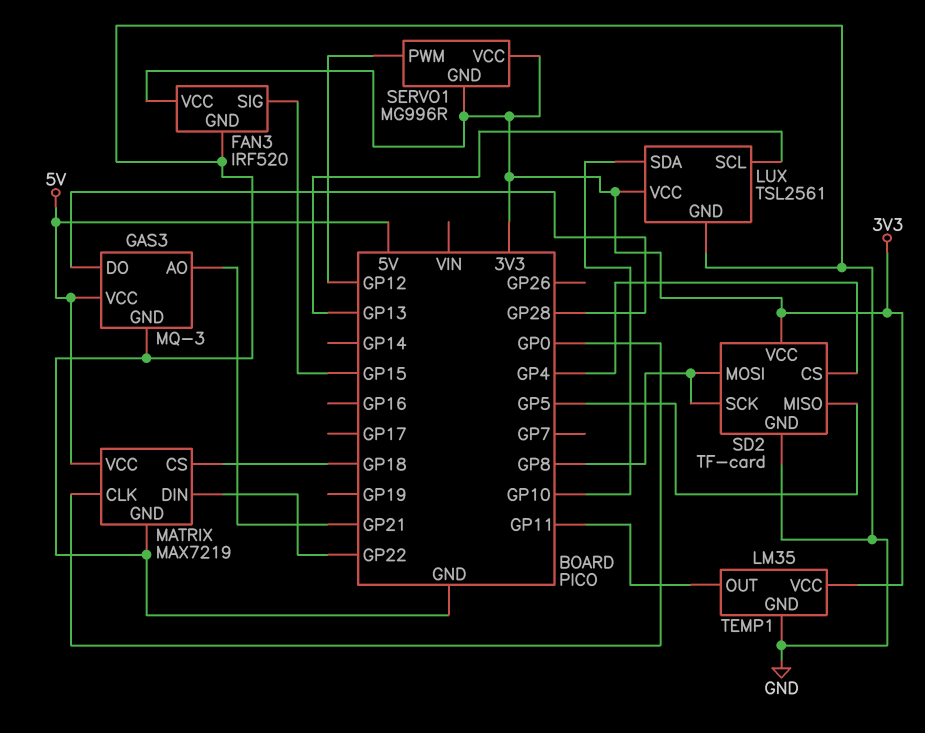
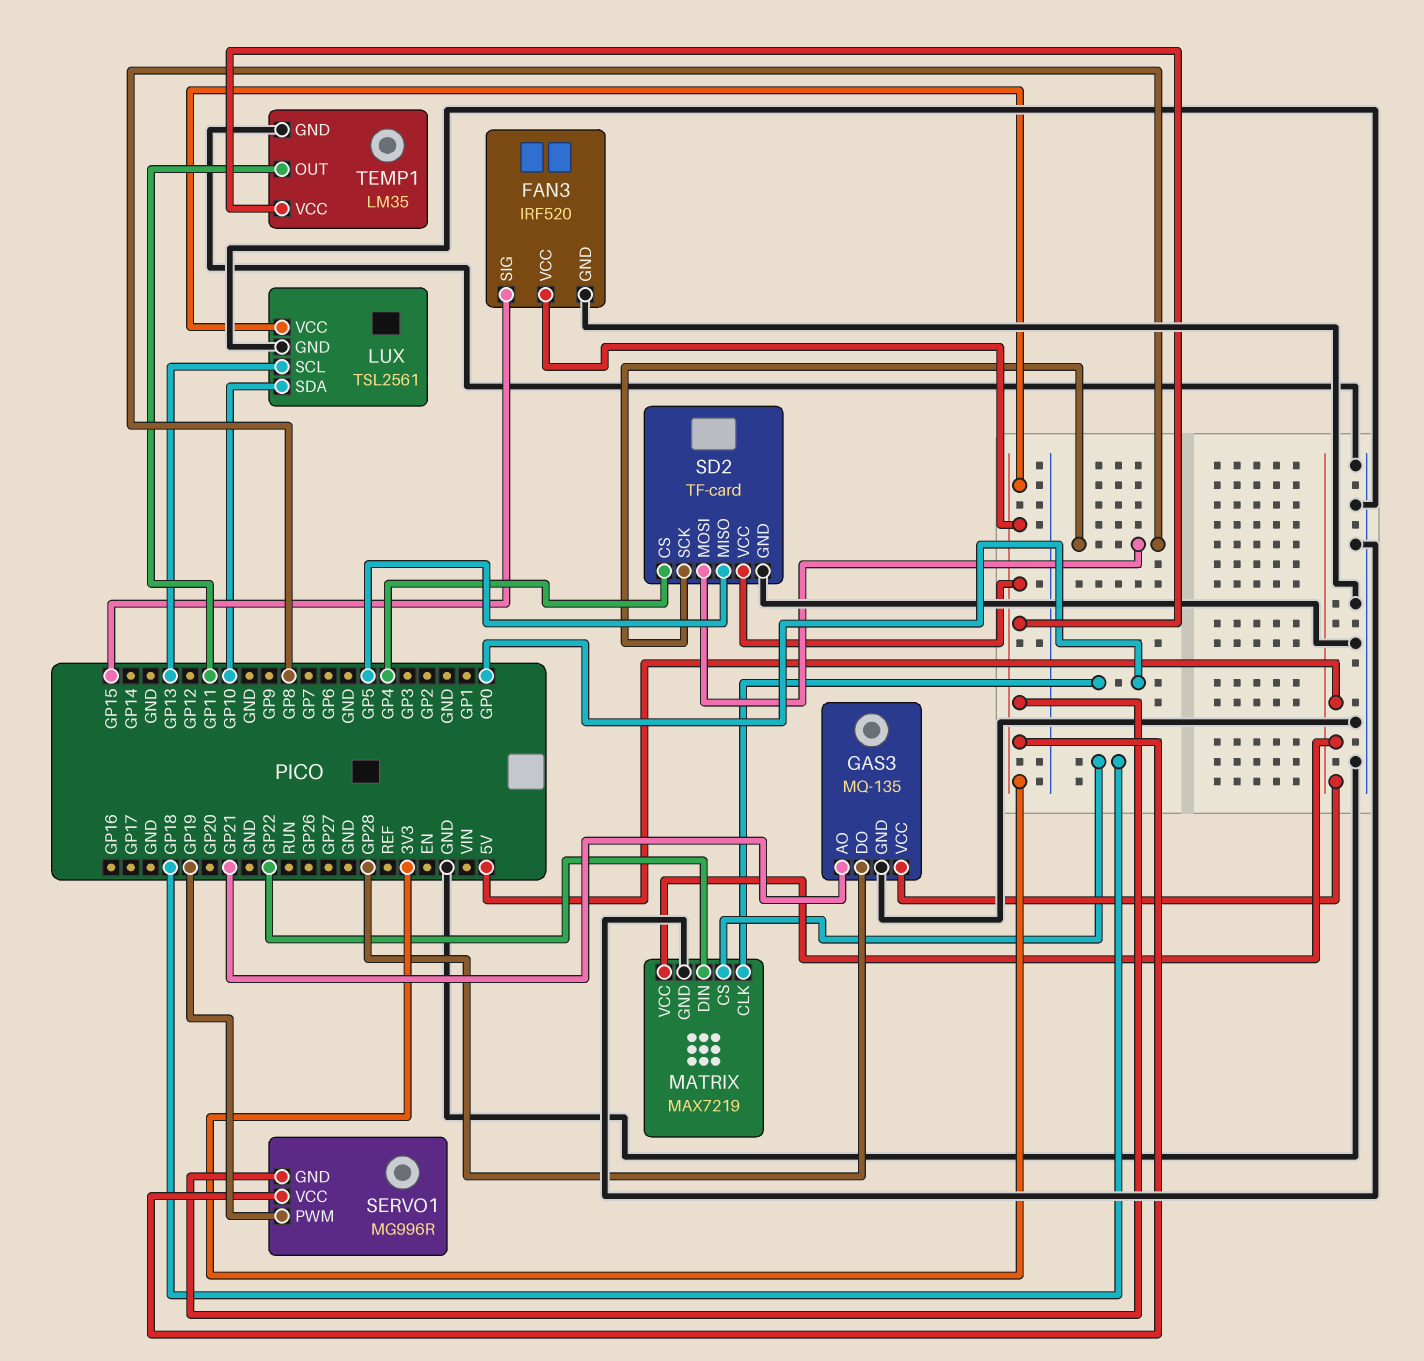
GAS3: MQ-3 -> MQ-135
SERVO1 pin PWM: GP12 -> GP19

